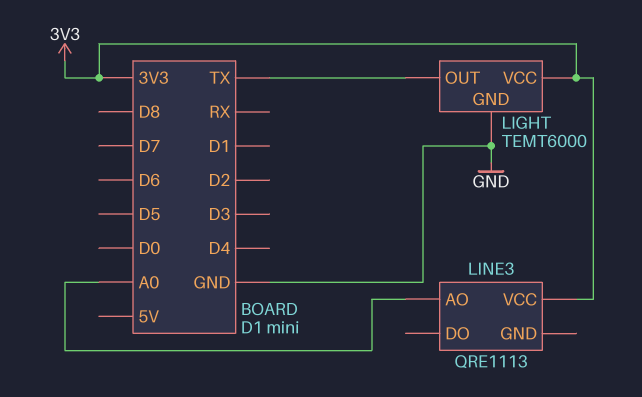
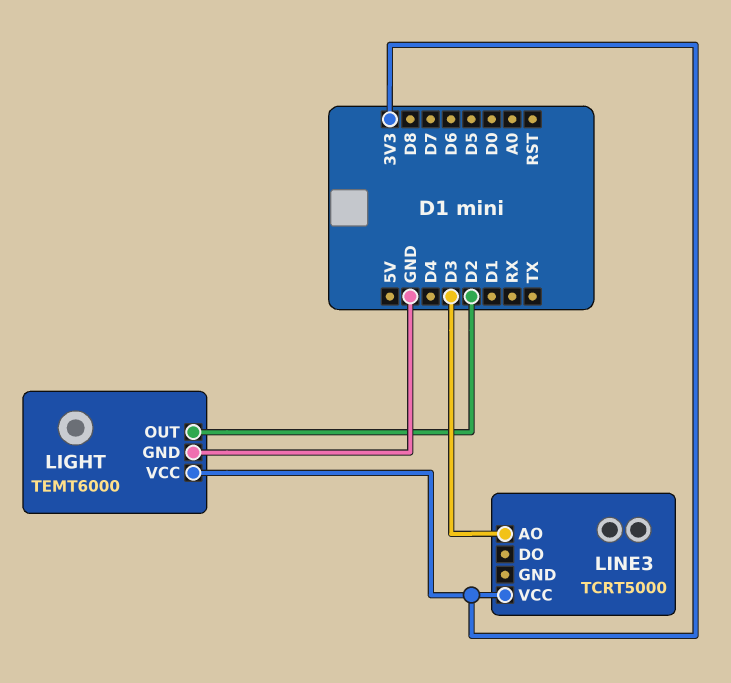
LIGHT pin OUT: TX -> D2
LINE3: QRE1113 -> TCRT5000
LINE3 pin AO: A0 -> D3

